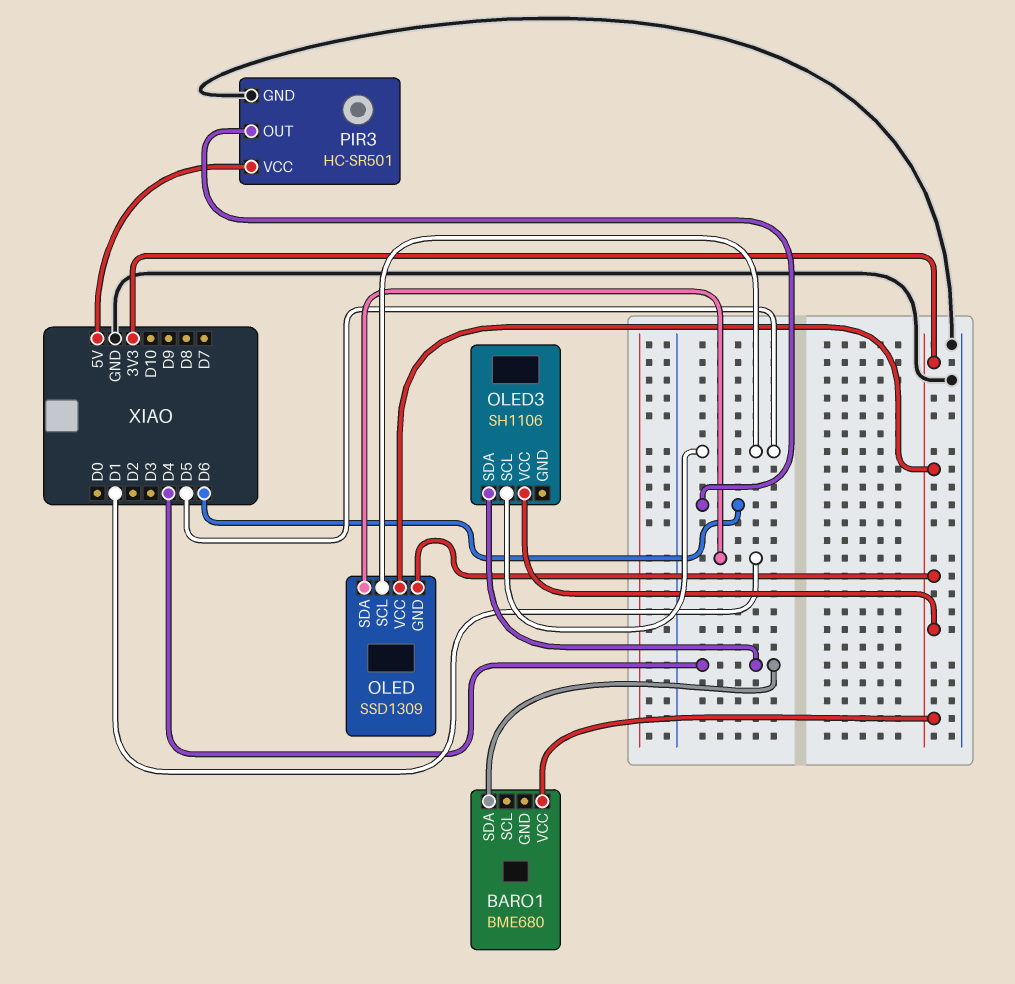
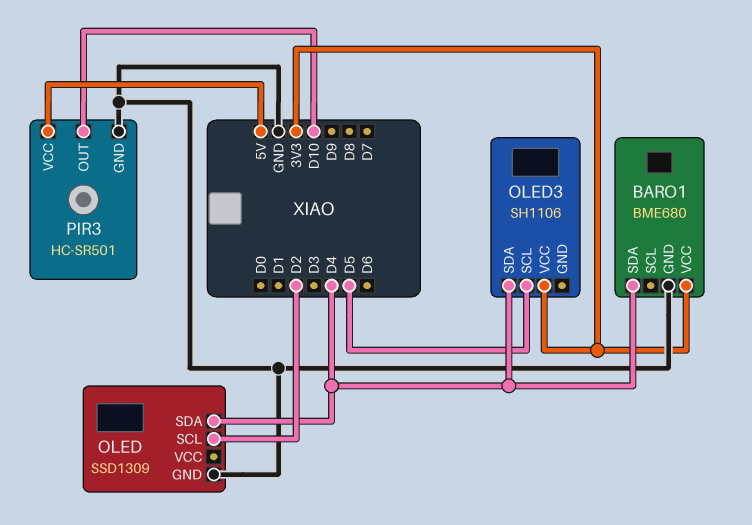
BARO1 pin GND: none -> GND
OLED pin GND: 3V3 -> GND
OLED pin SCL: D5 -> D2
OLED pin SDA: D1 -> D4
OLED pin VCC: 3V3 -> none
PIR3 pin OUT: D6 -> D10

